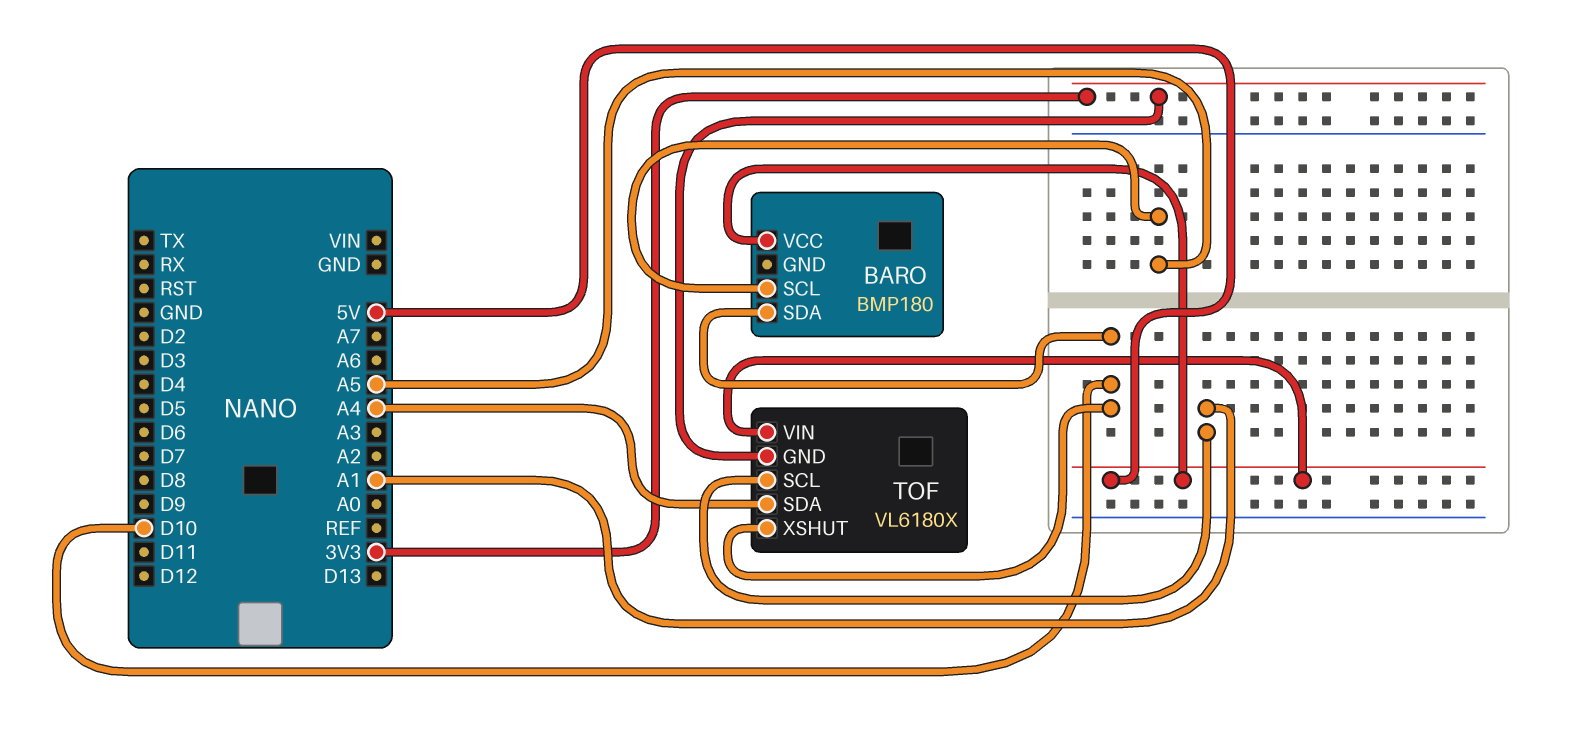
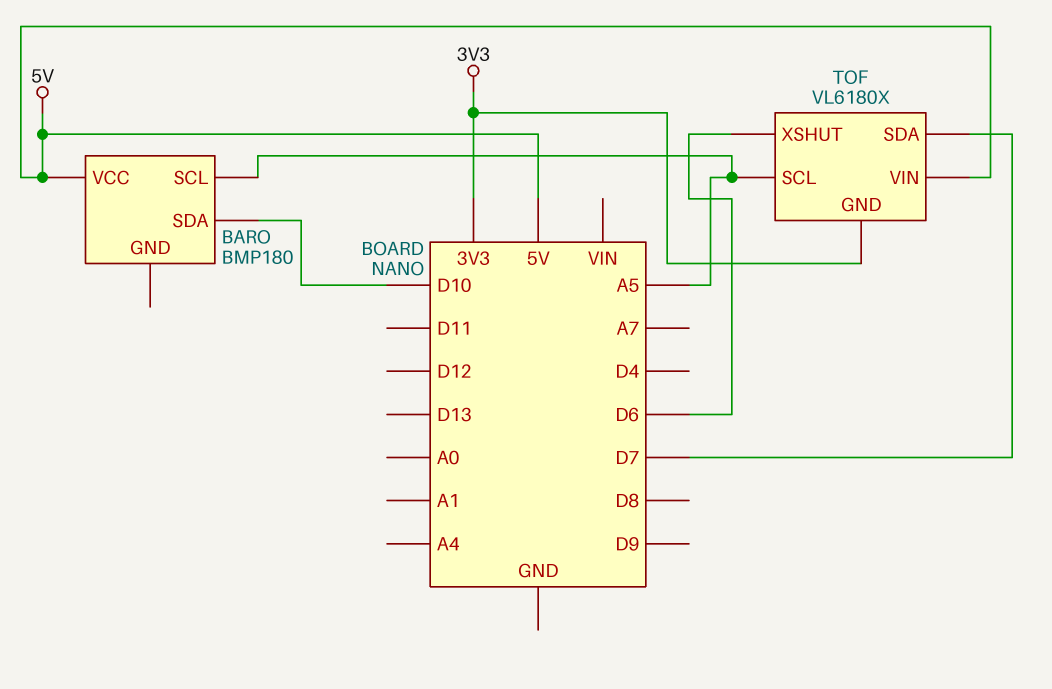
TOF pin SCL: A1 -> A5
TOF pin SDA: A4 -> D7
TOF pin XSHUT: D10 -> D6

